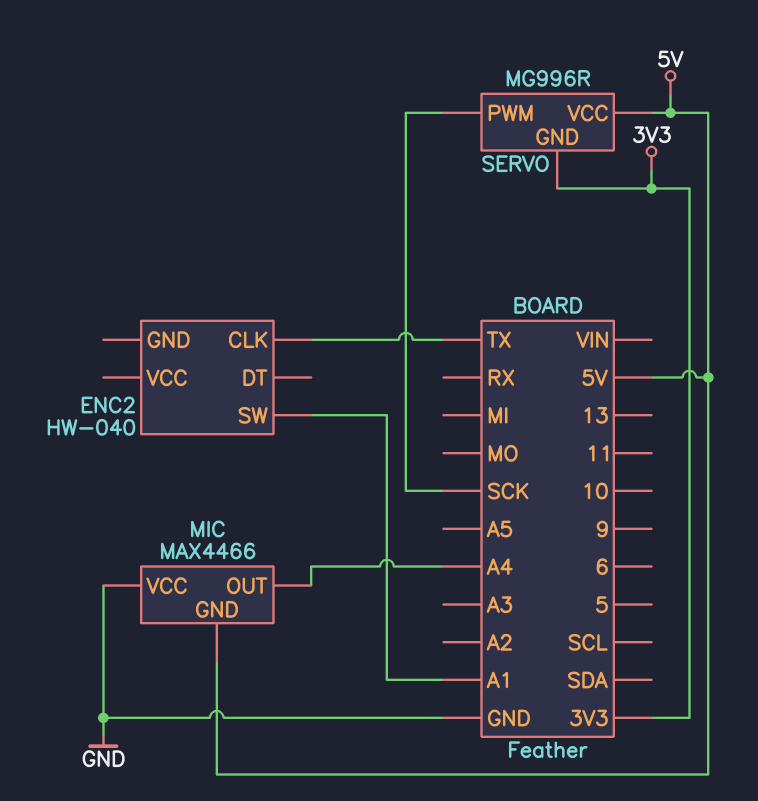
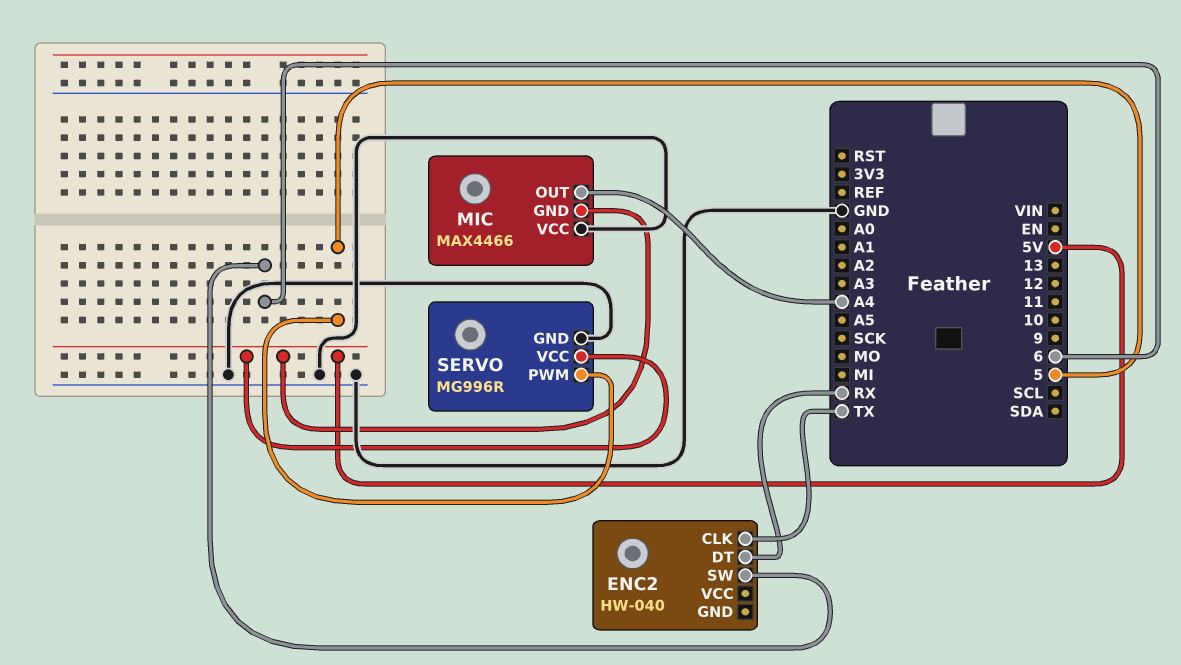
ENC2 pin DT: none -> RX
ENC2 pin SW: A1 -> 6
SERVO pin GND: 3V3 -> GND
SERVO pin PWM: SCK -> 5

